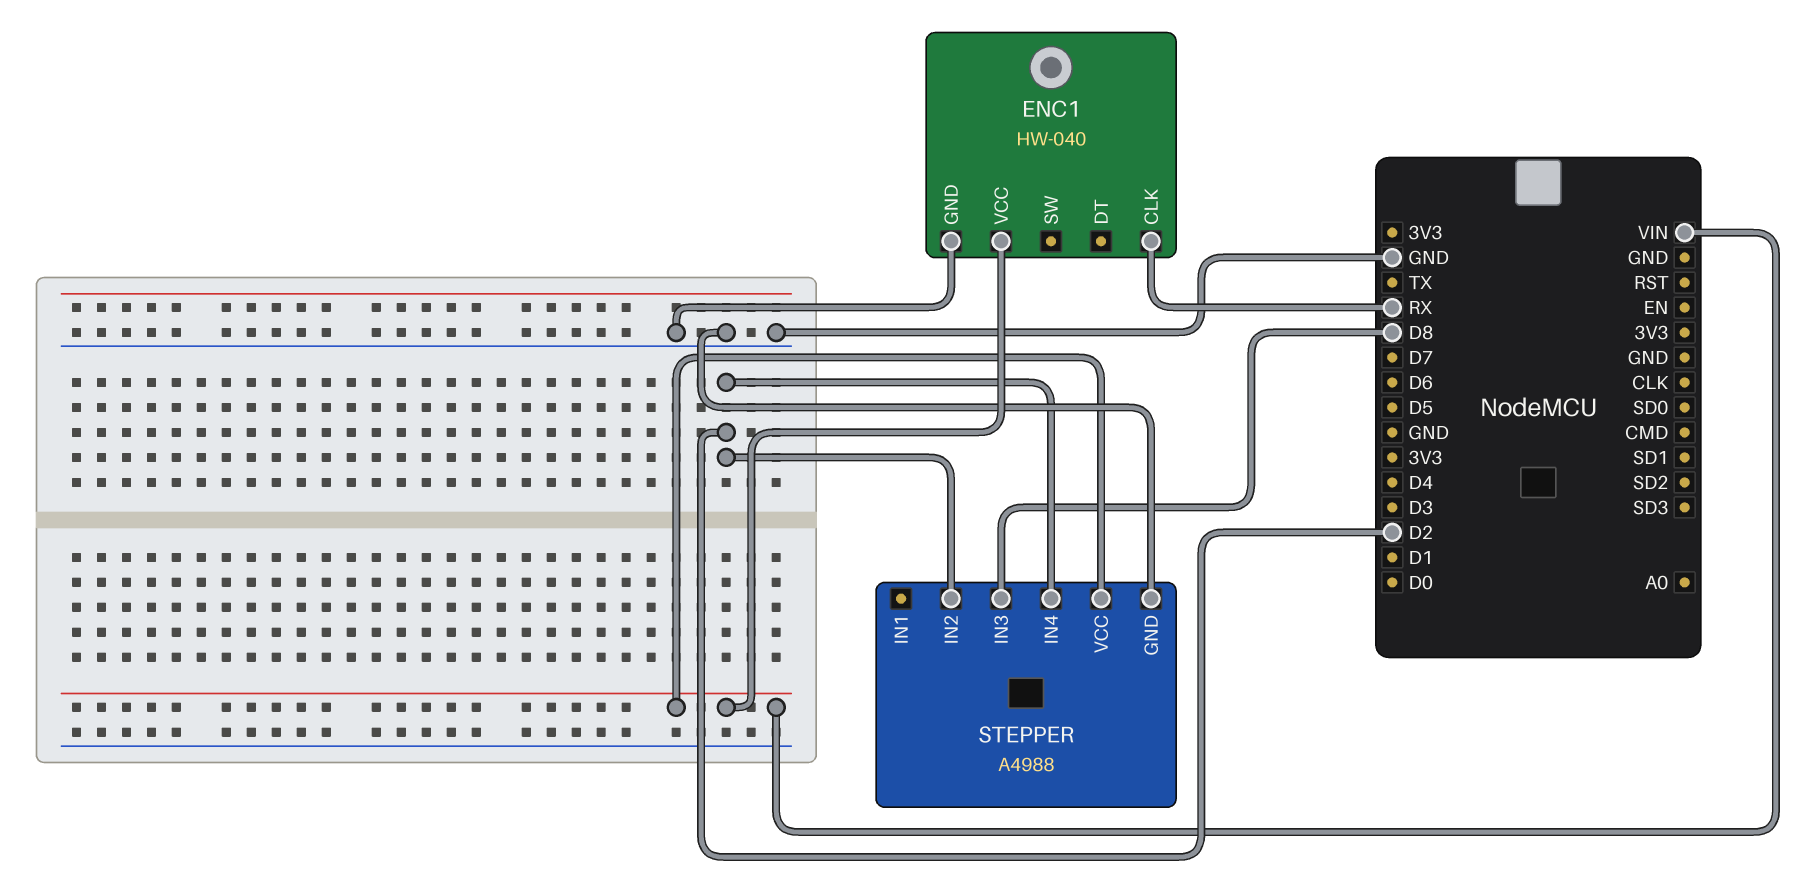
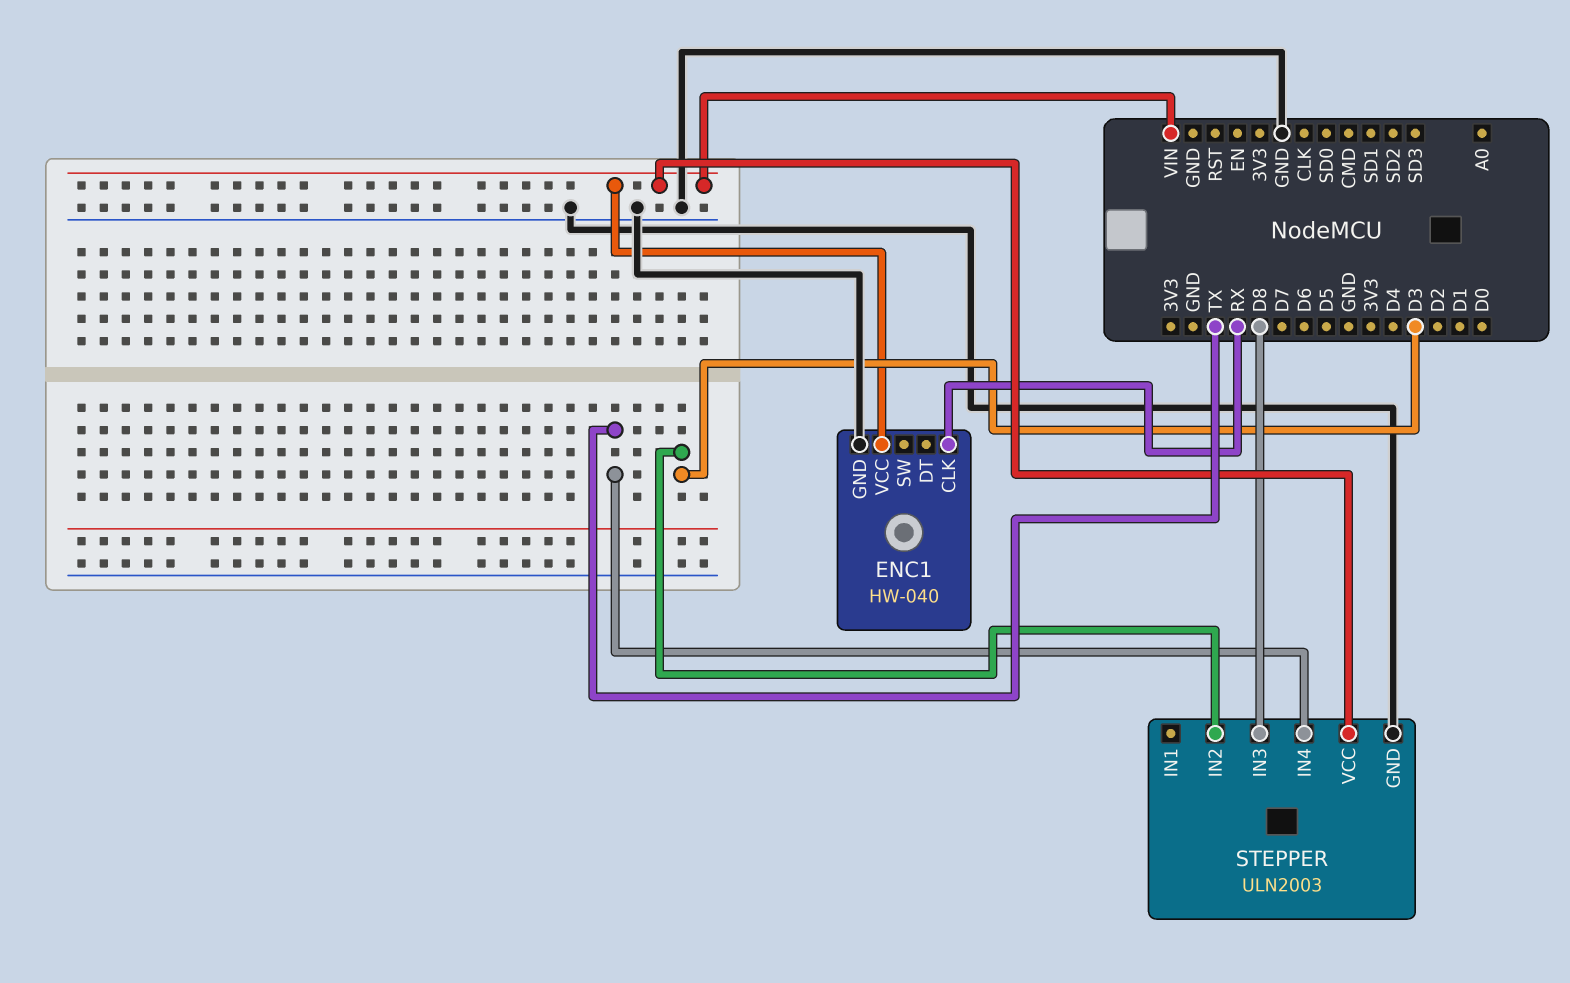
STEPPER: A4988 -> ULN2003
STEPPER pin IN2: D2 -> D3
STEPPER pin IN4: D2 -> TX

